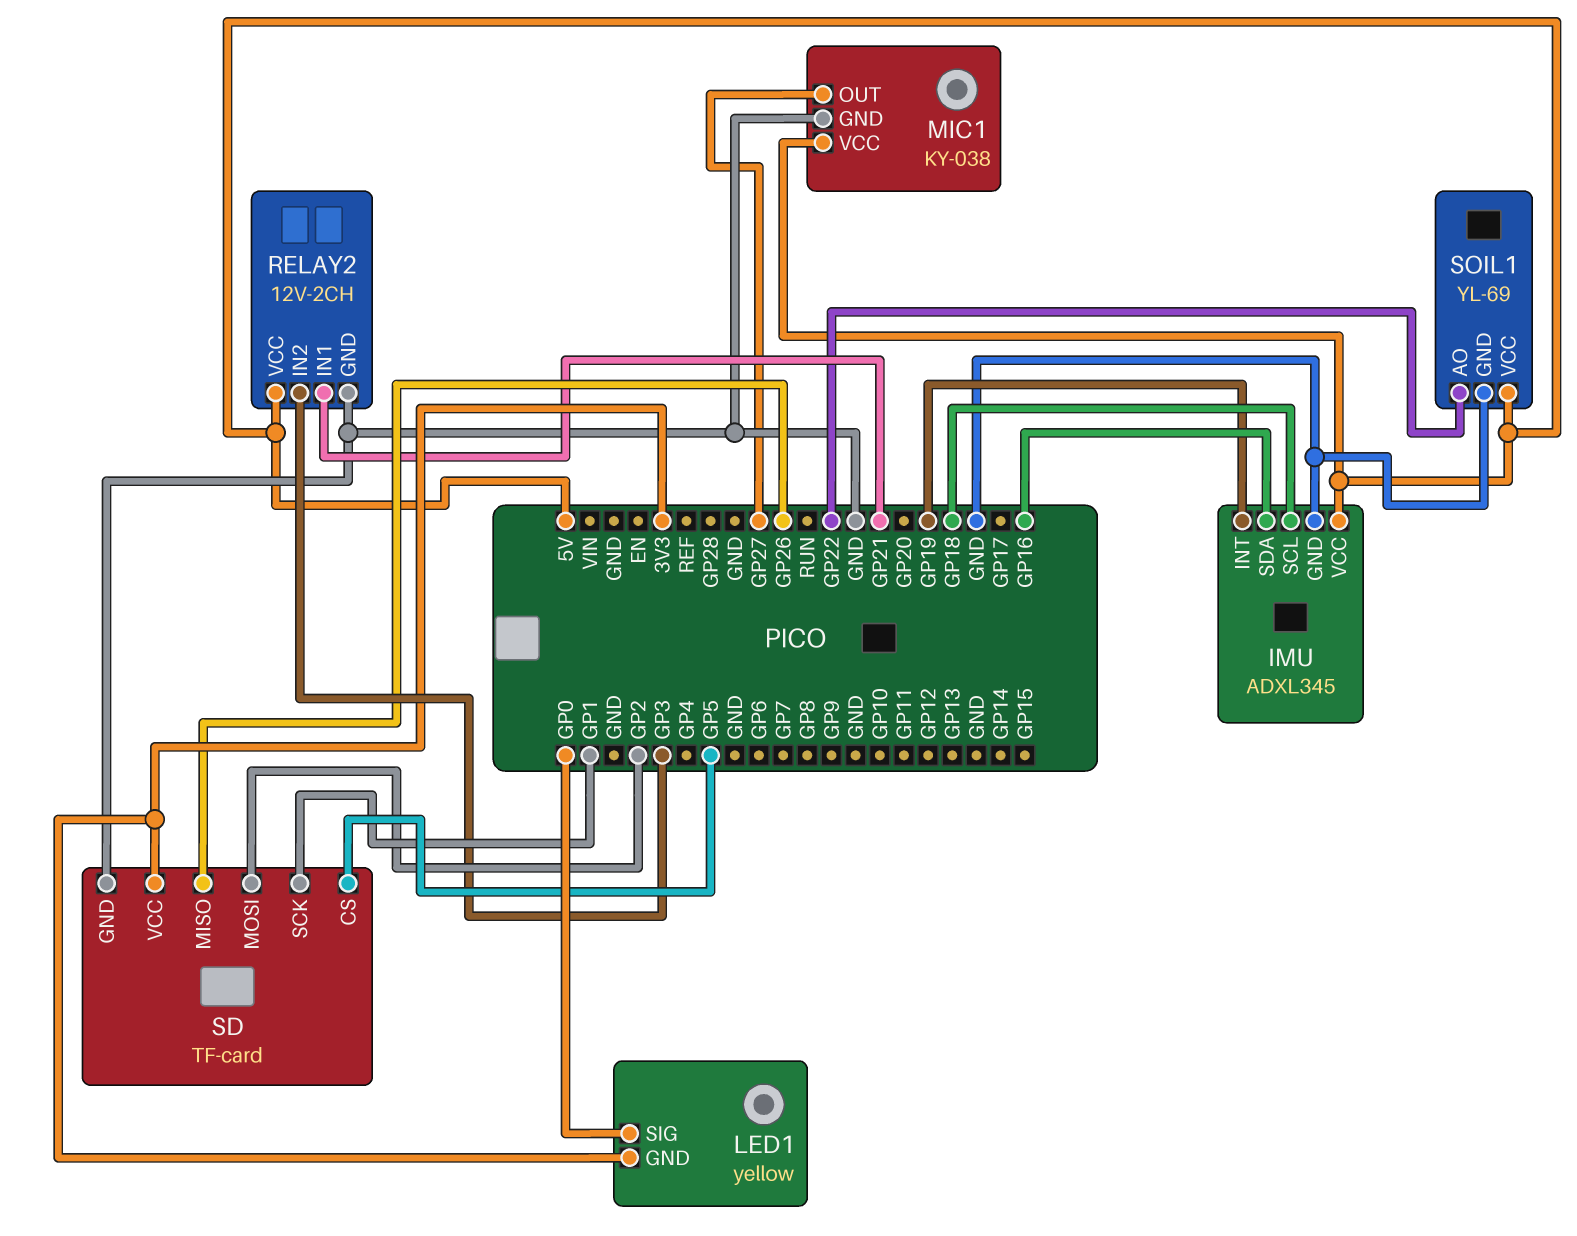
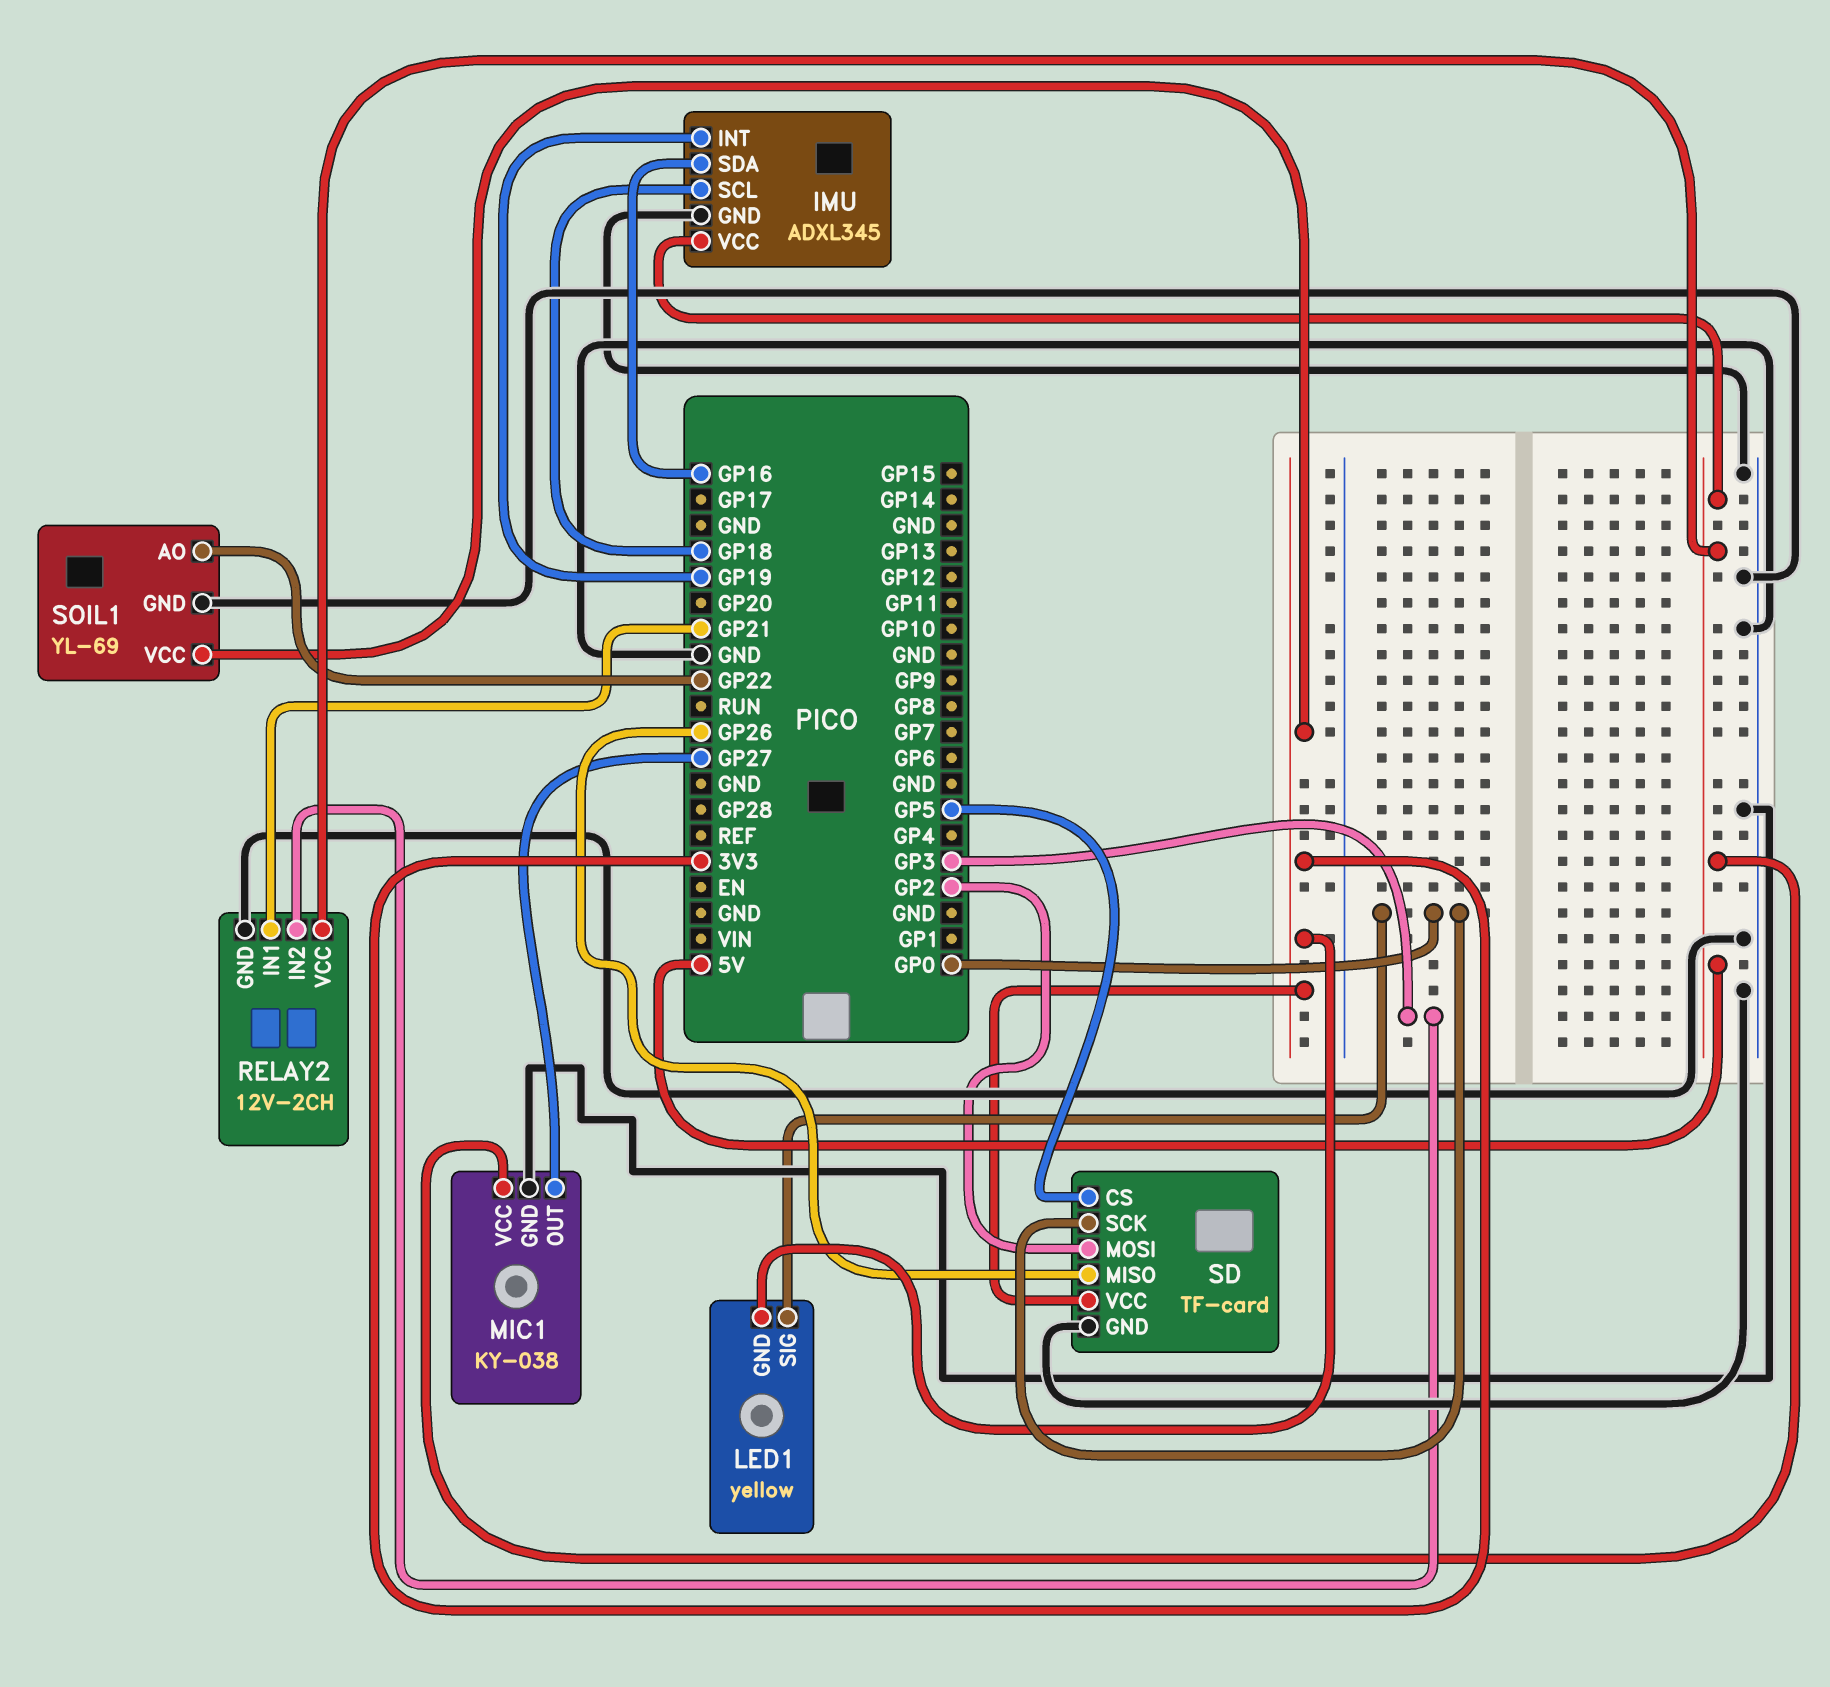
SD pin SCK: GP1 -> GP0
SOIL1 pin VCC: 5V -> 3V3

